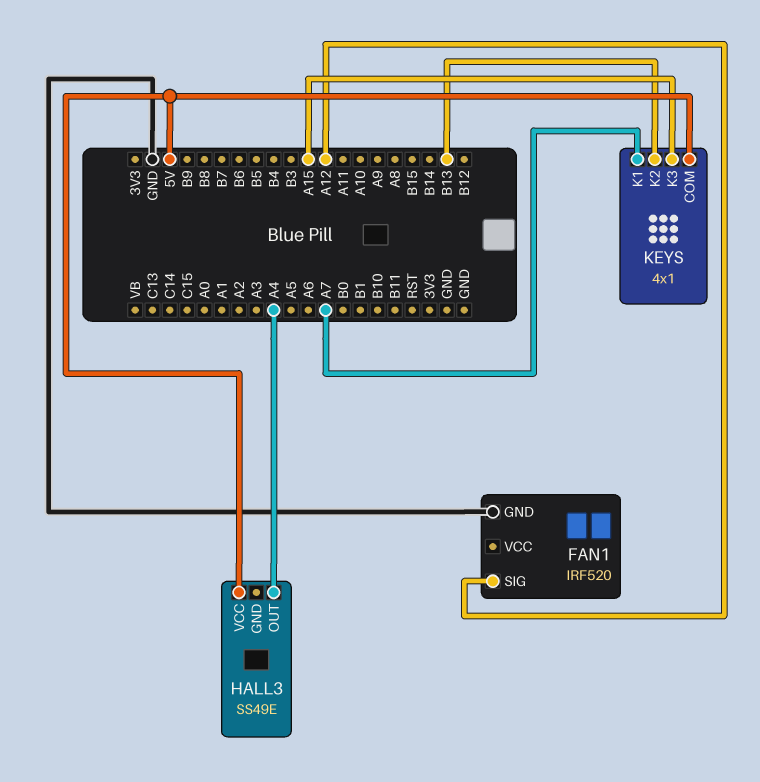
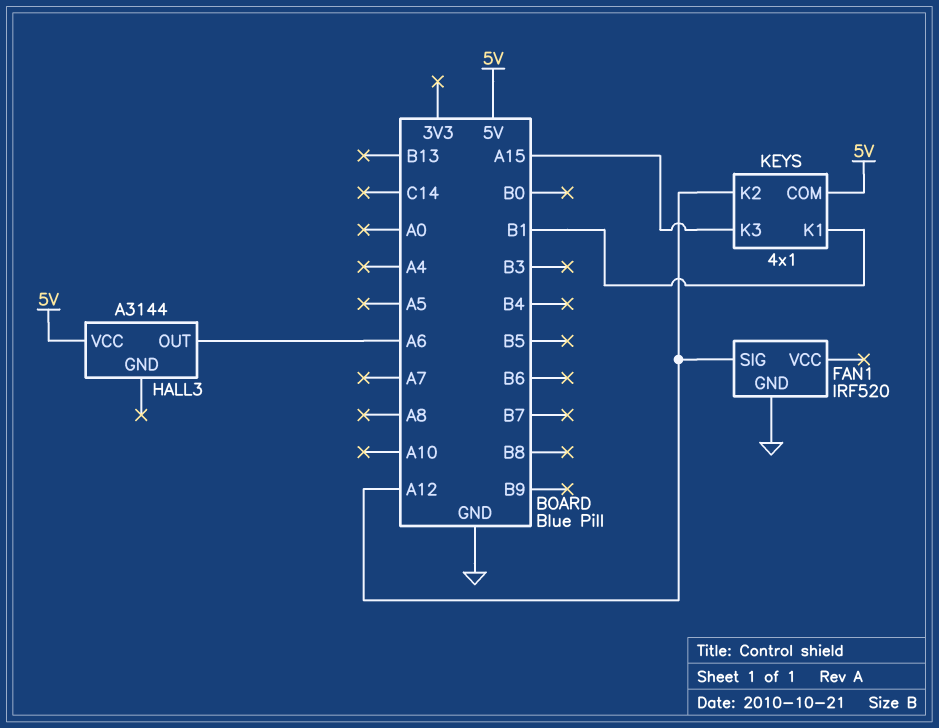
HALL3: SS49E -> A3144
HALL3 pin OUT: A4 -> A6
KEYS pin K1: A7 -> B1
KEYS pin K2: B13 -> A12

